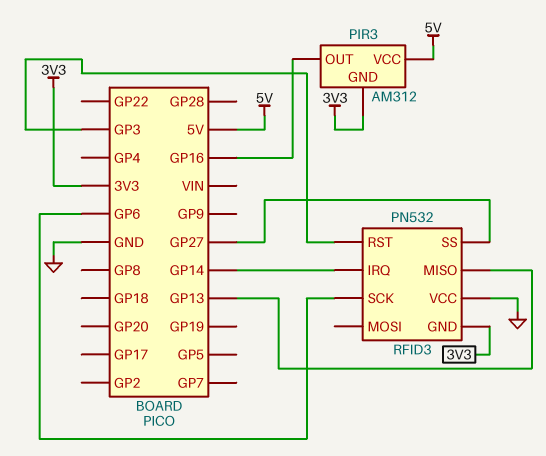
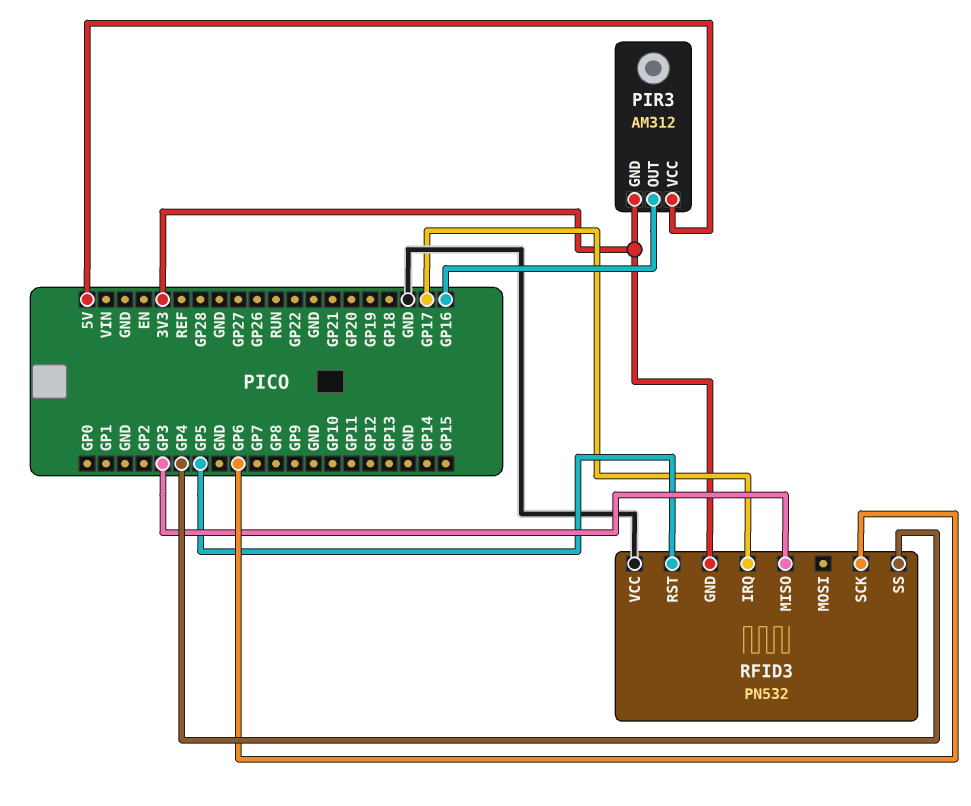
RFID3 pin IRQ: GP14 -> GP17
RFID3 pin MISO: GP13 -> GP3
RFID3 pin RST: GP3 -> GP5
RFID3 pin SS: GP27 -> GP4

